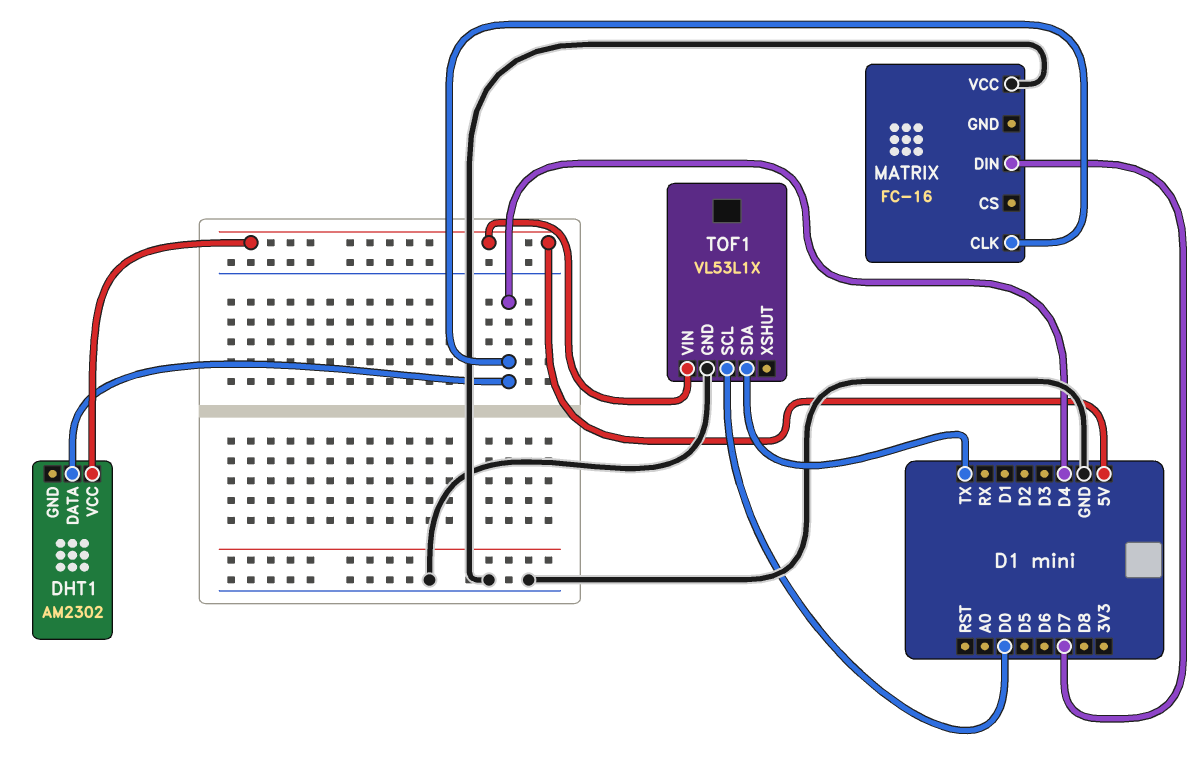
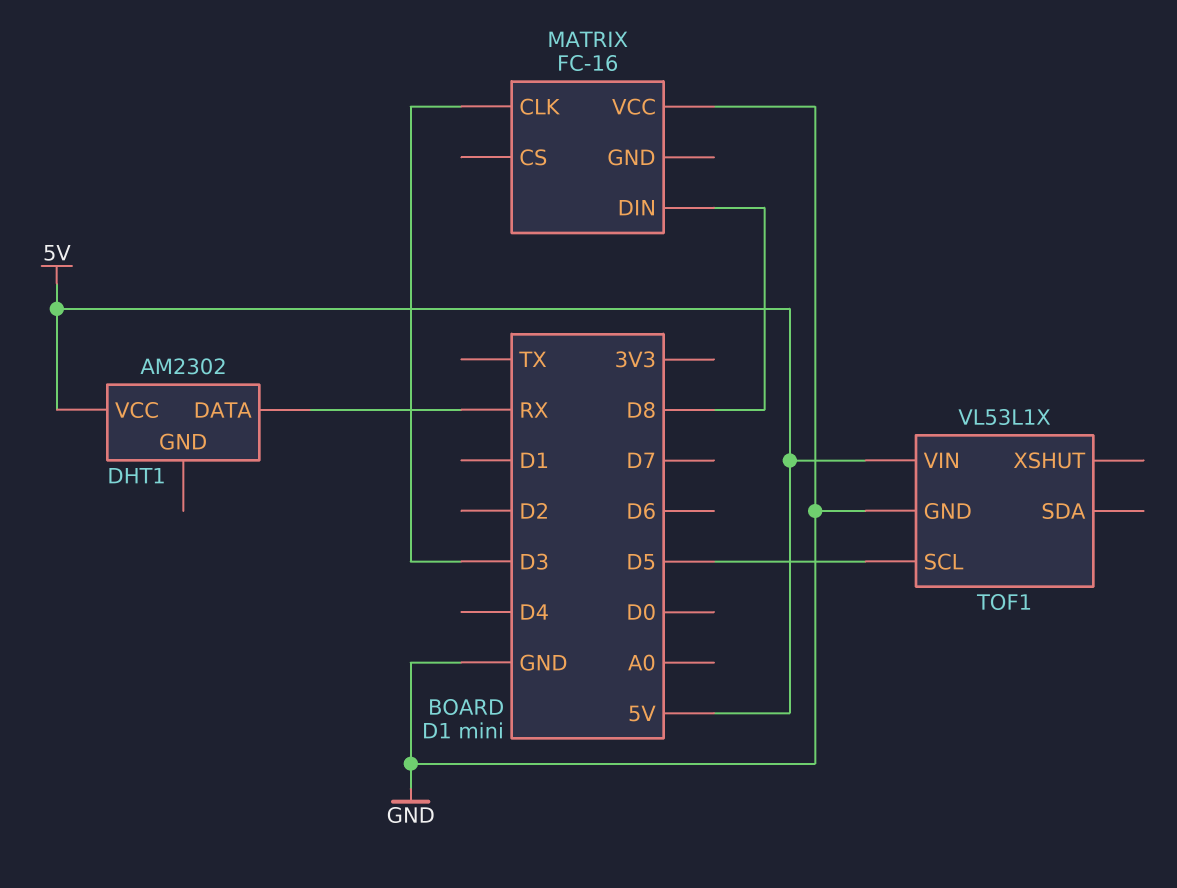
DHT1 pin DATA: D4 -> RX
MATRIX pin CLK: D4 -> D3
MATRIX pin DIN: D7 -> D8
TOF1 pin SCL: D0 -> D5
TOF1 pin SDA: TX -> none

